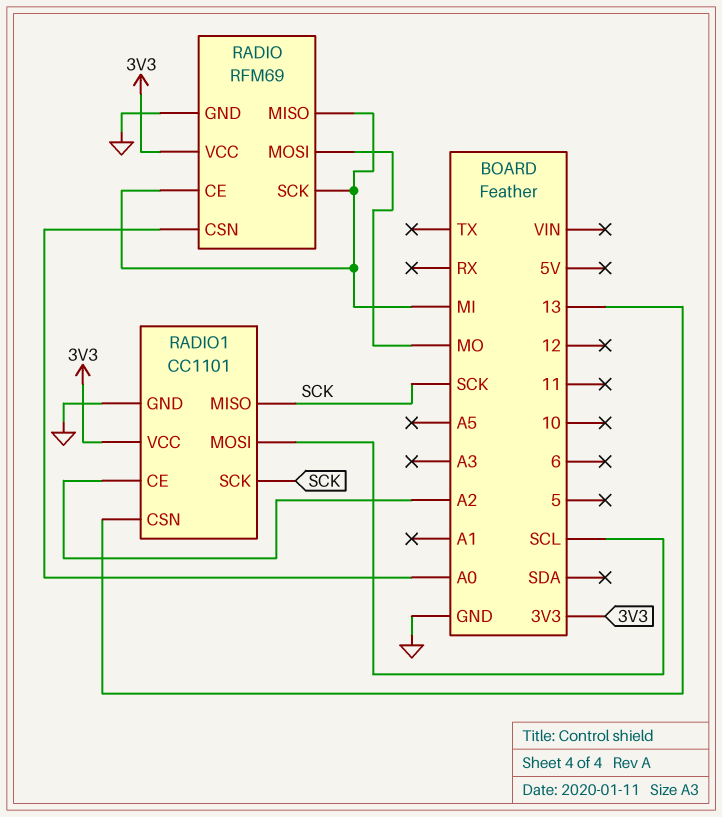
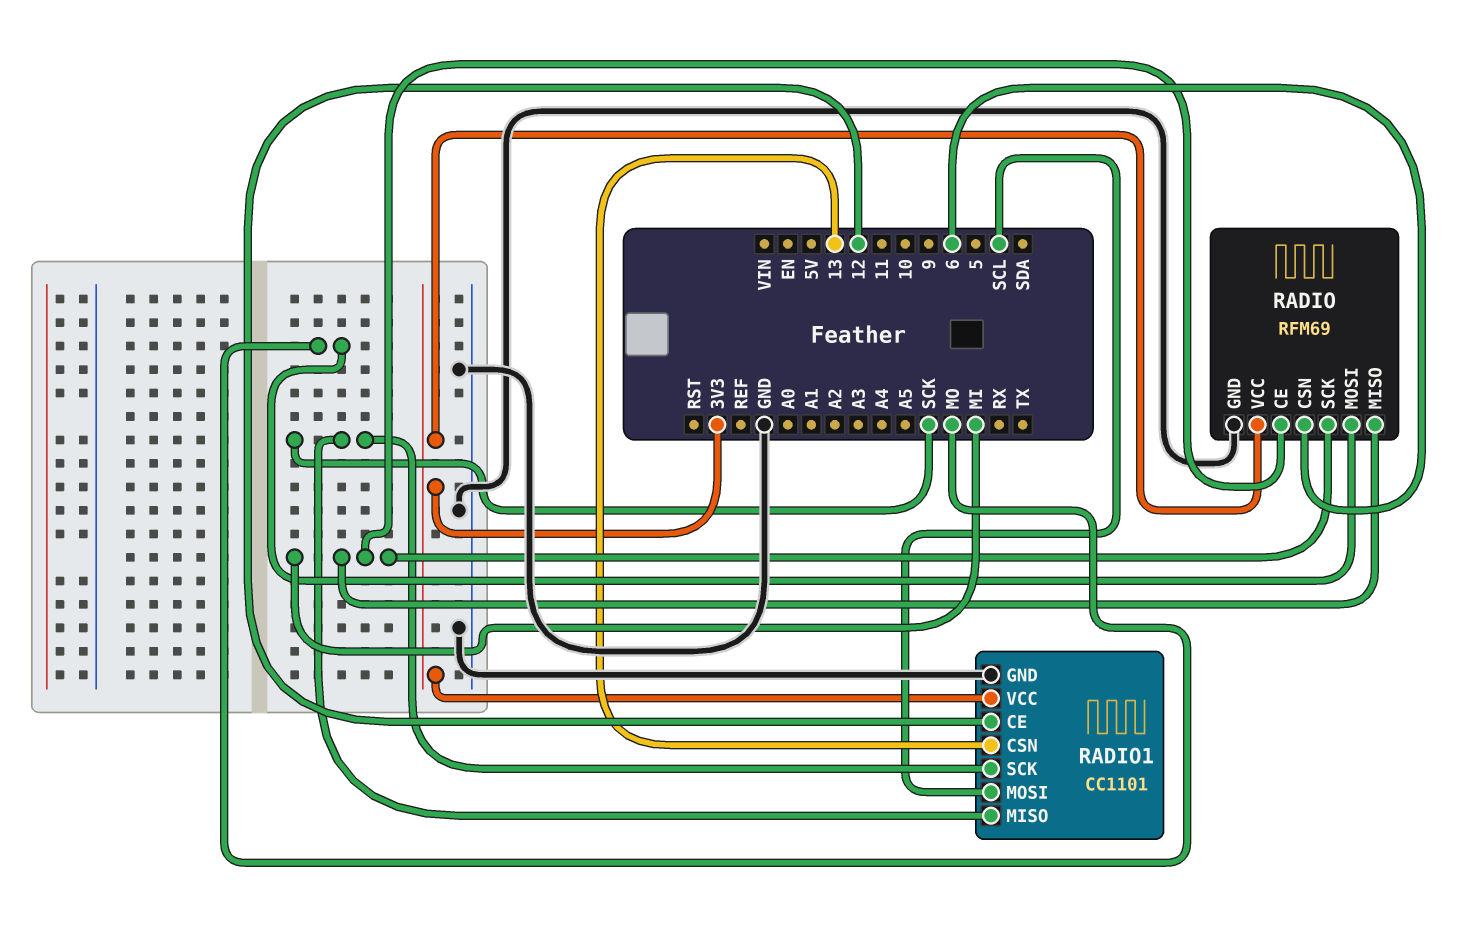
RADIO pin CSN: A0 -> 6
RADIO1 pin CE: A2 -> 12

